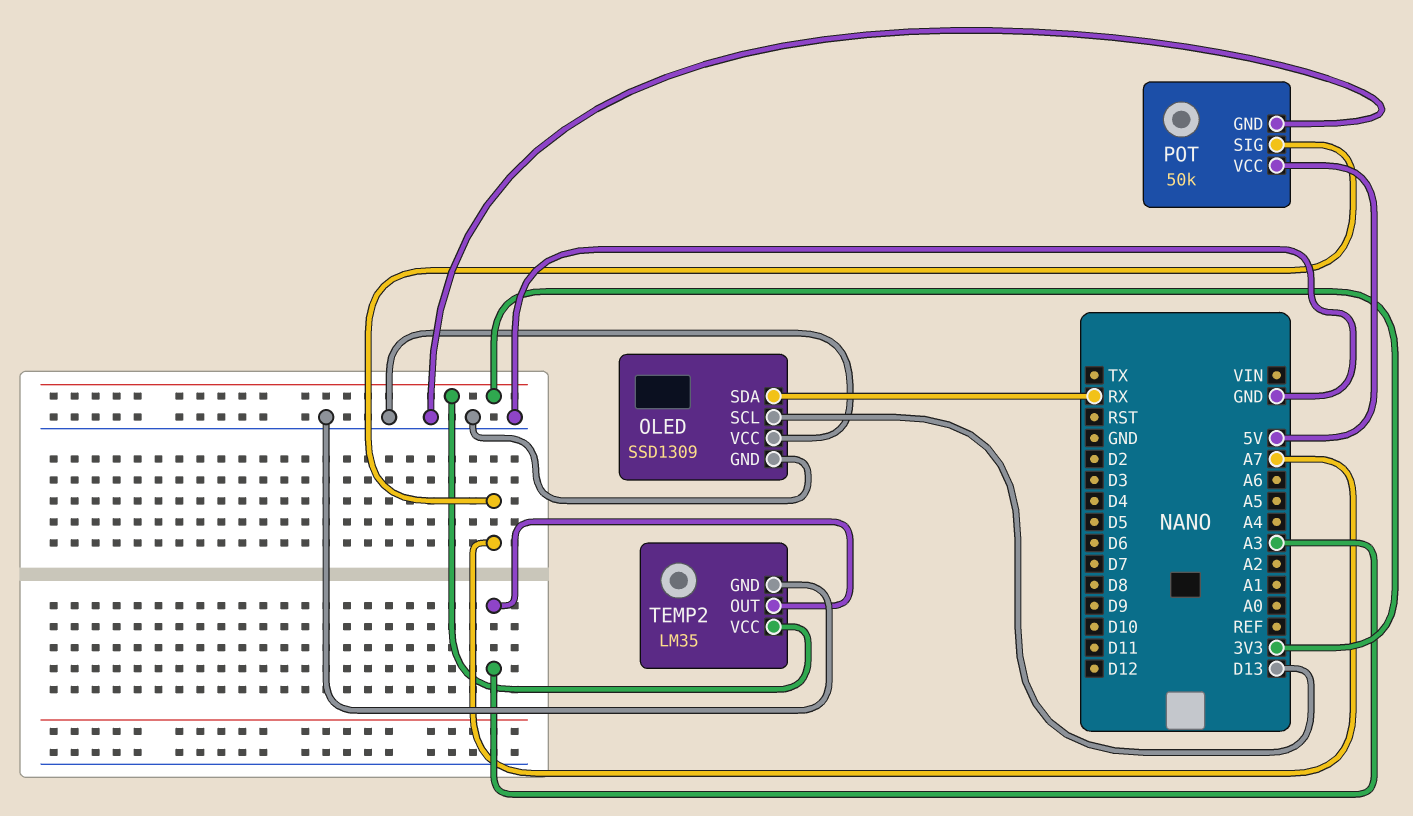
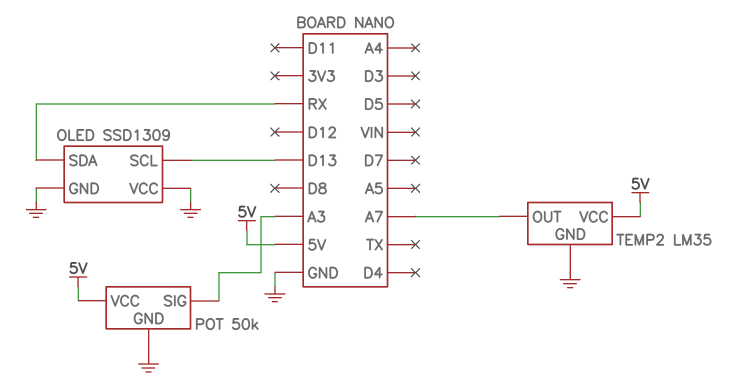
POT pin SIG: A7 -> A3
TEMP2 pin OUT: A3 -> A7
TEMP2 pin VCC: 3V3 -> 5V

